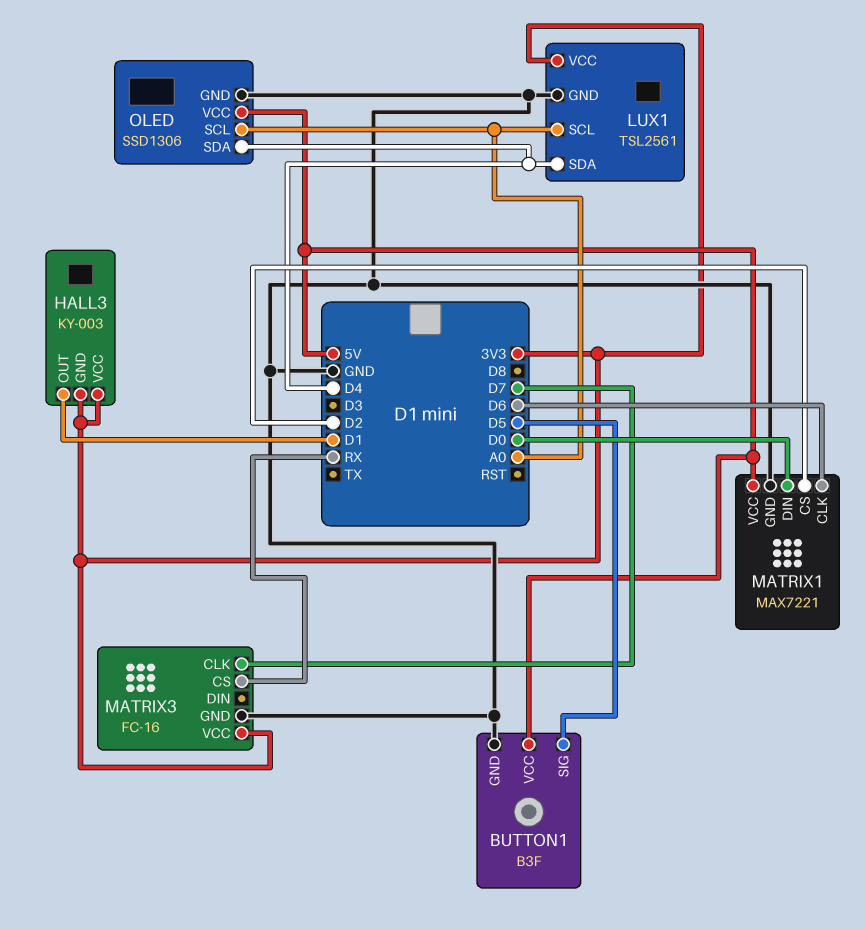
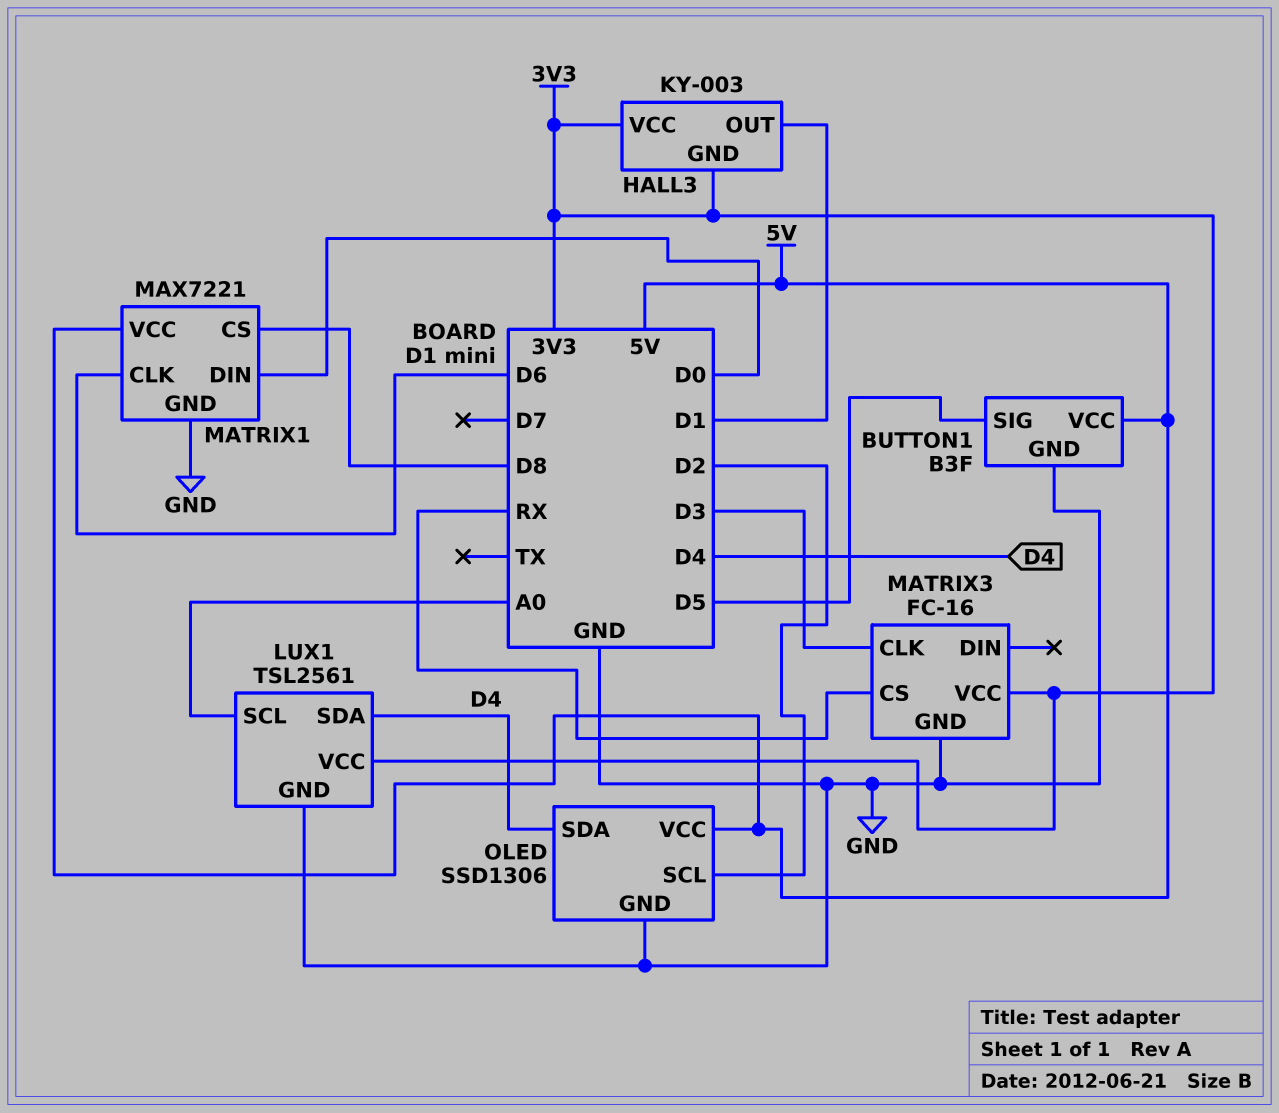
MATRIX1 pin CS: D2 -> D8
MATRIX3 pin CLK: D7 -> D3
OLED pin SCL: A0 -> D2

